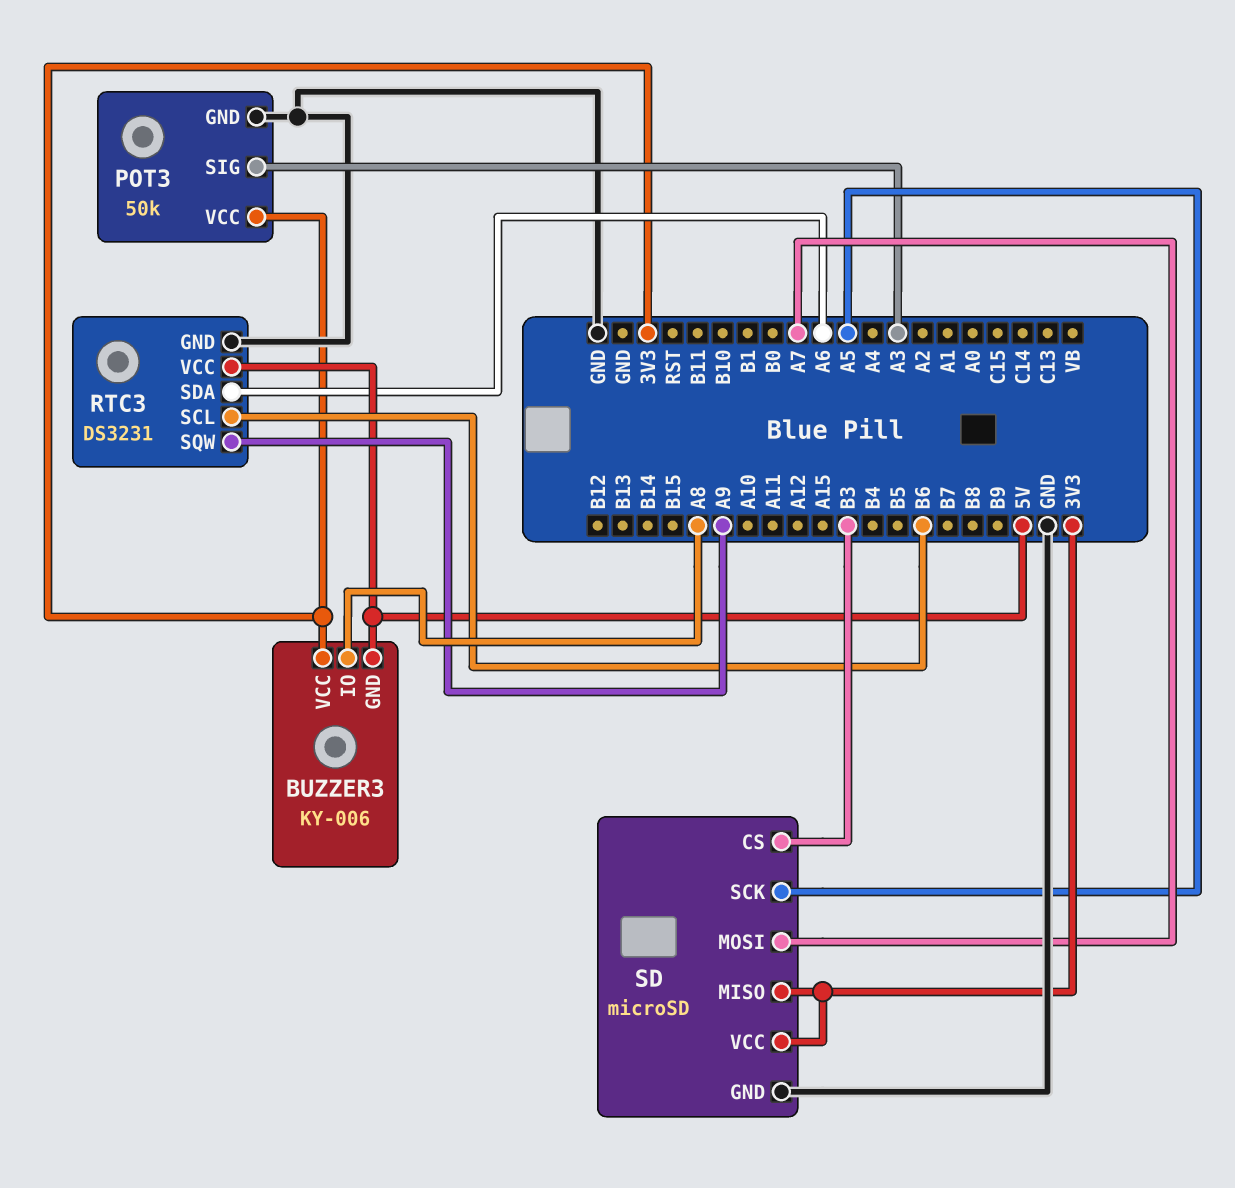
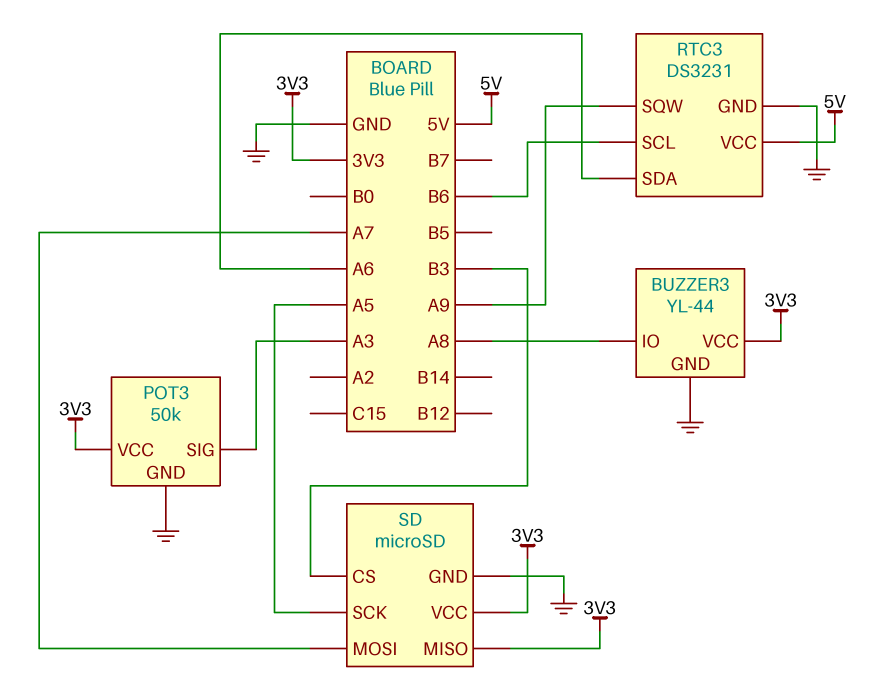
BUZZER3: KY-006 -> YL-44
BUZZER3 pin GND: 5V -> GND

